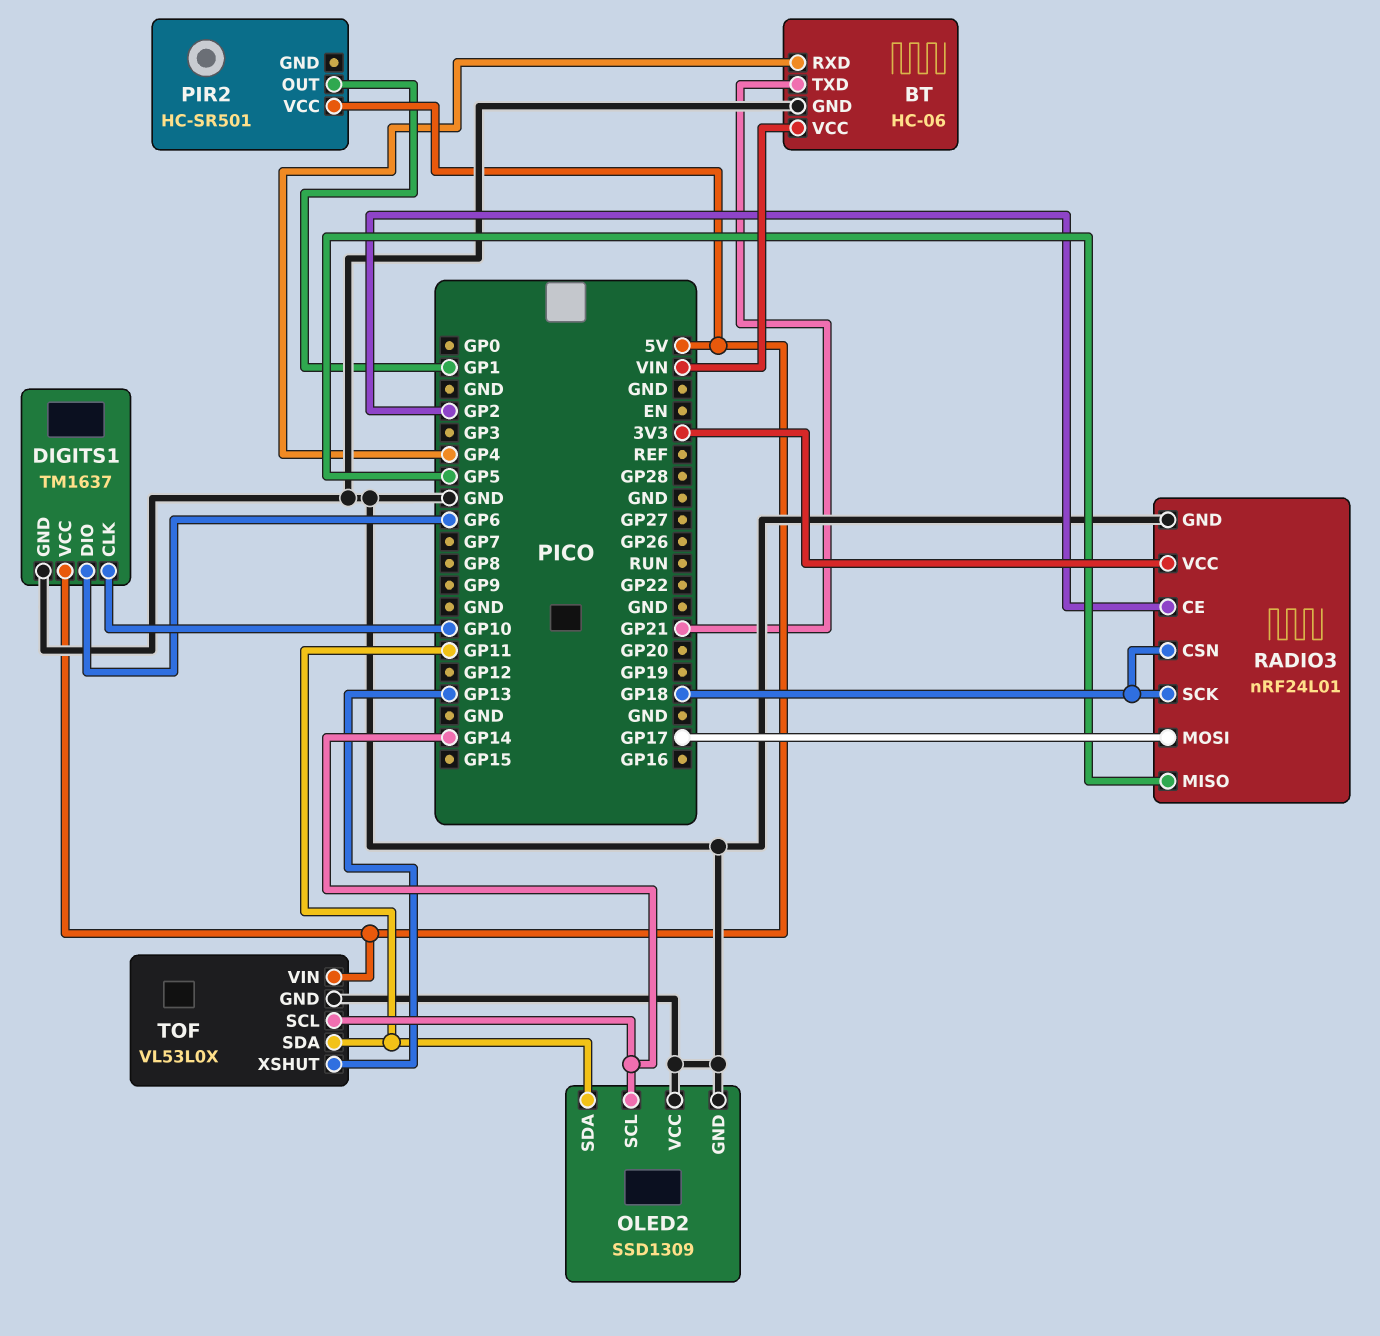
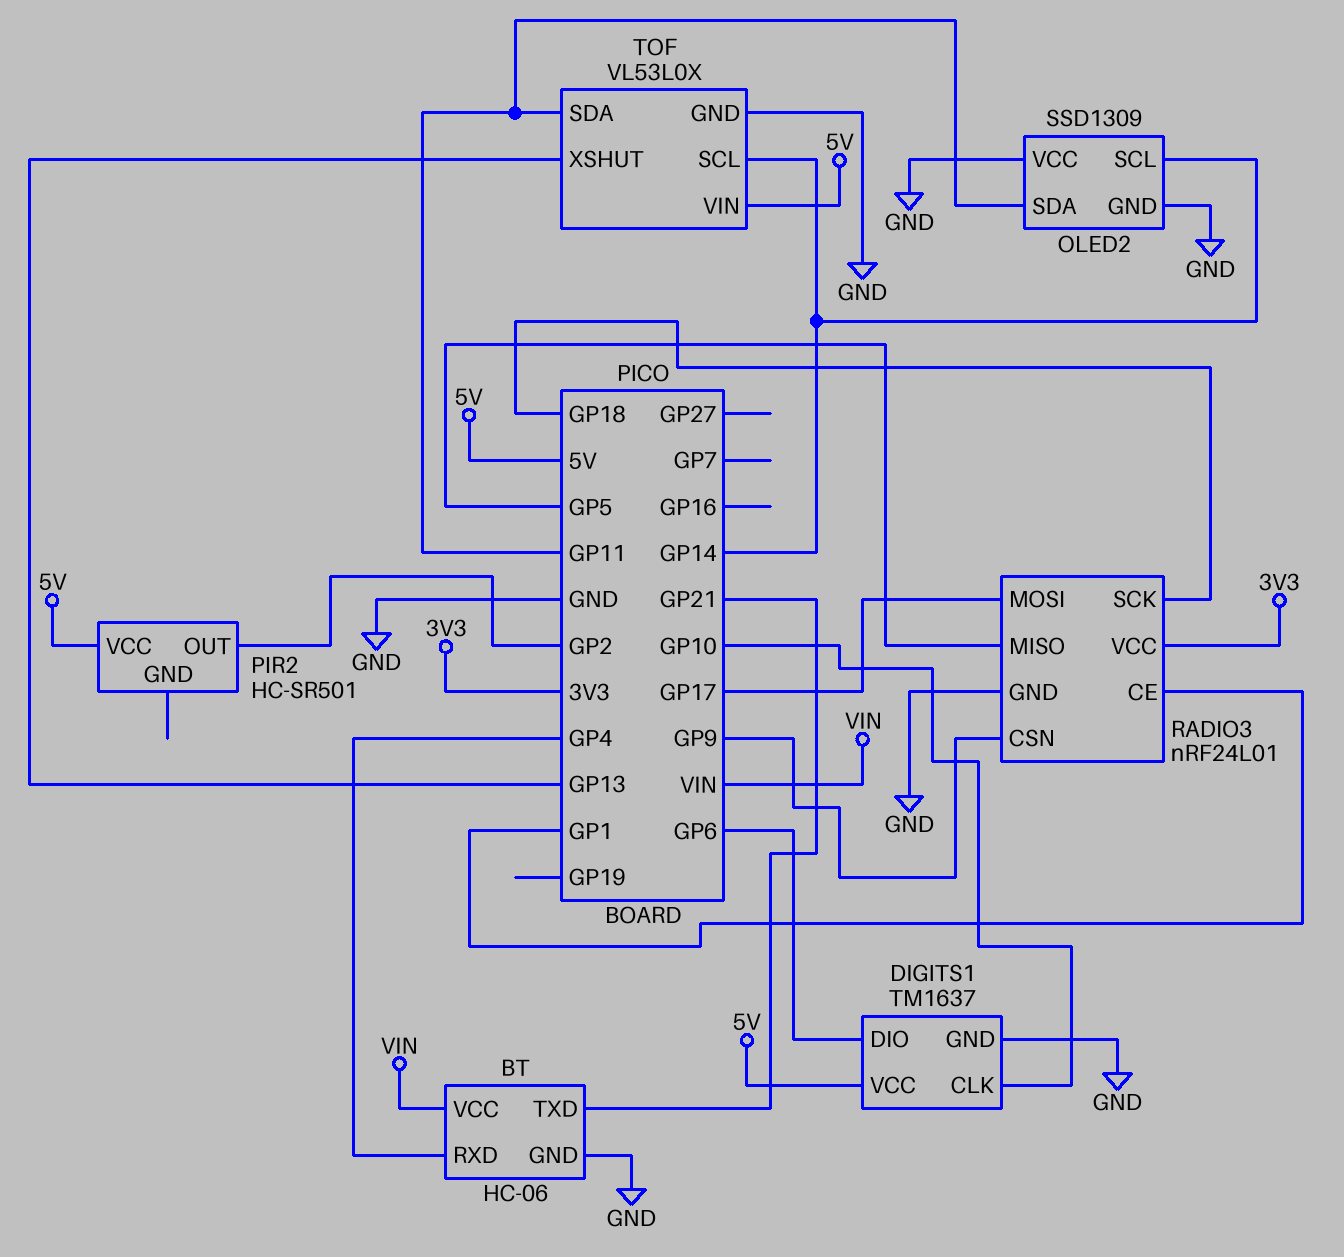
PIR2 pin OUT: GP1 -> GP2
RADIO3 pin CE: GP2 -> GP1
RADIO3 pin CSN: GP18 -> GP9

